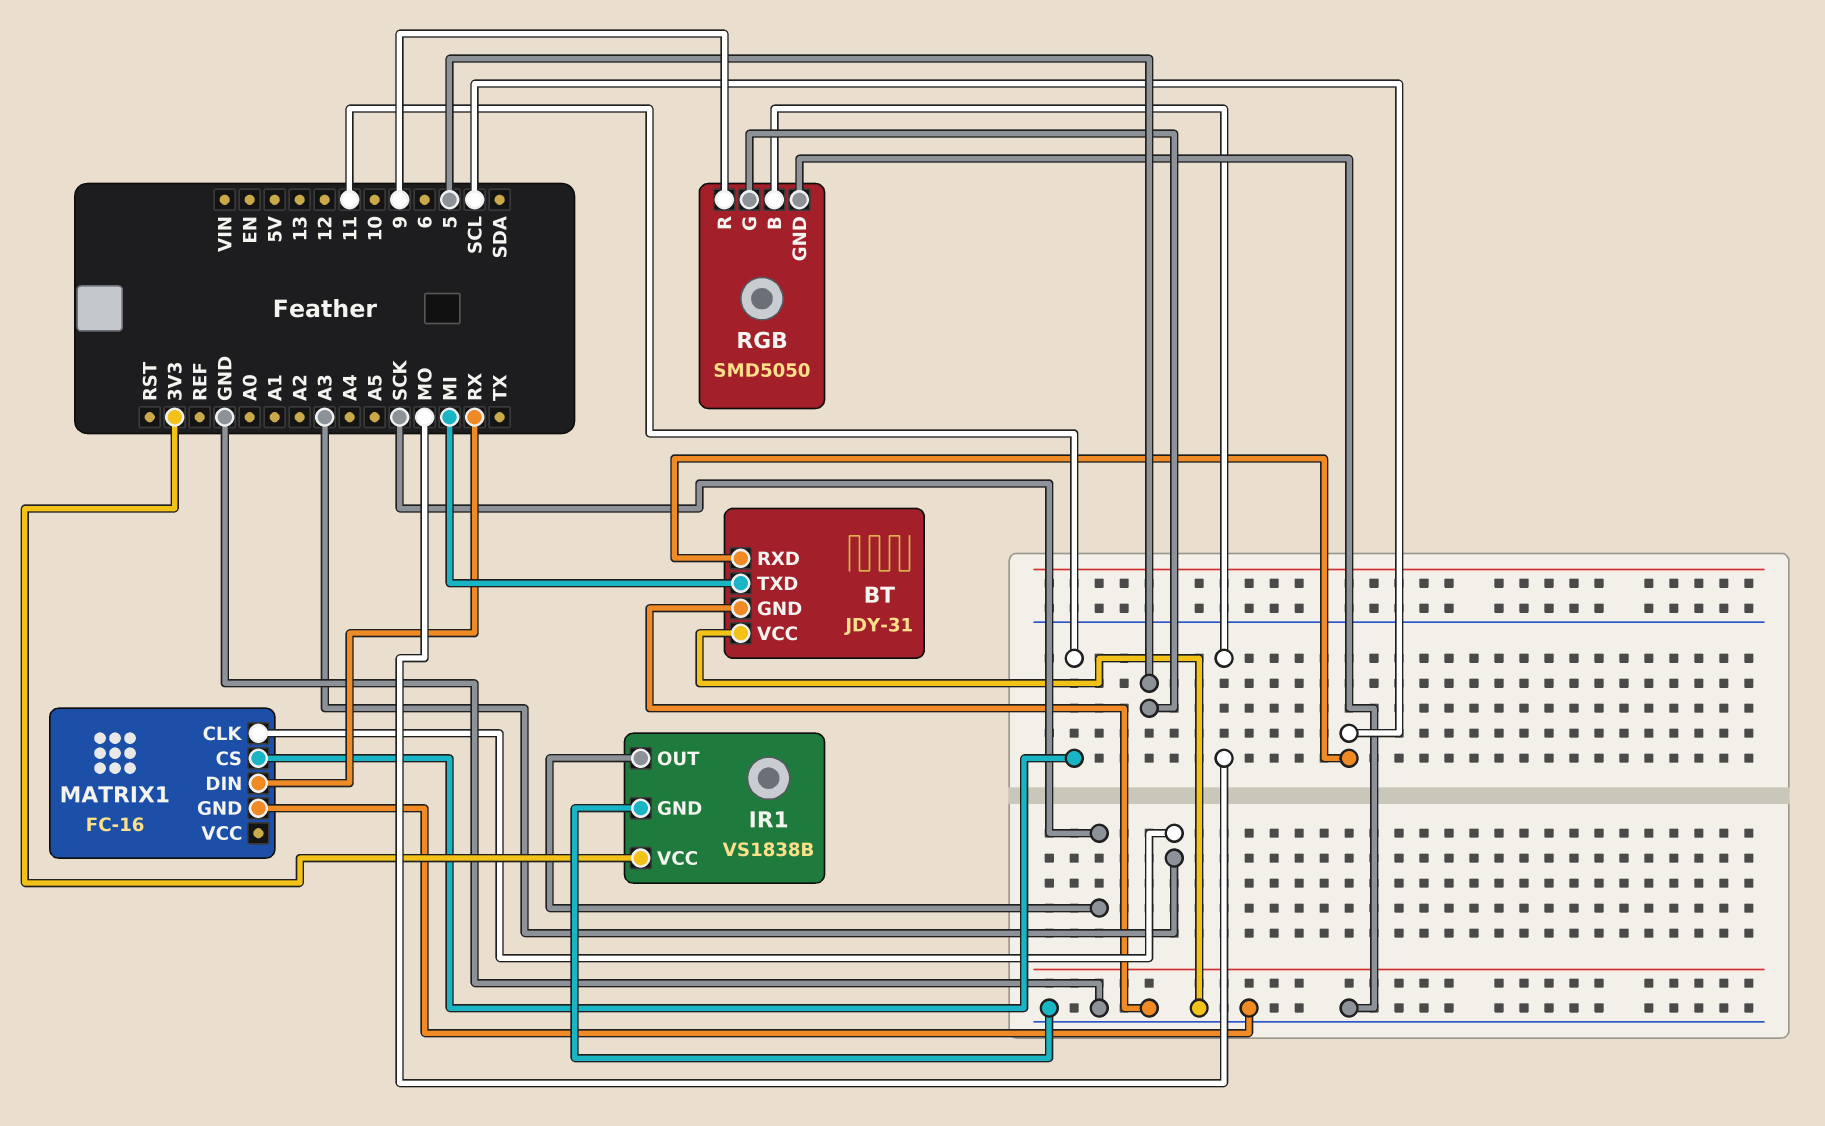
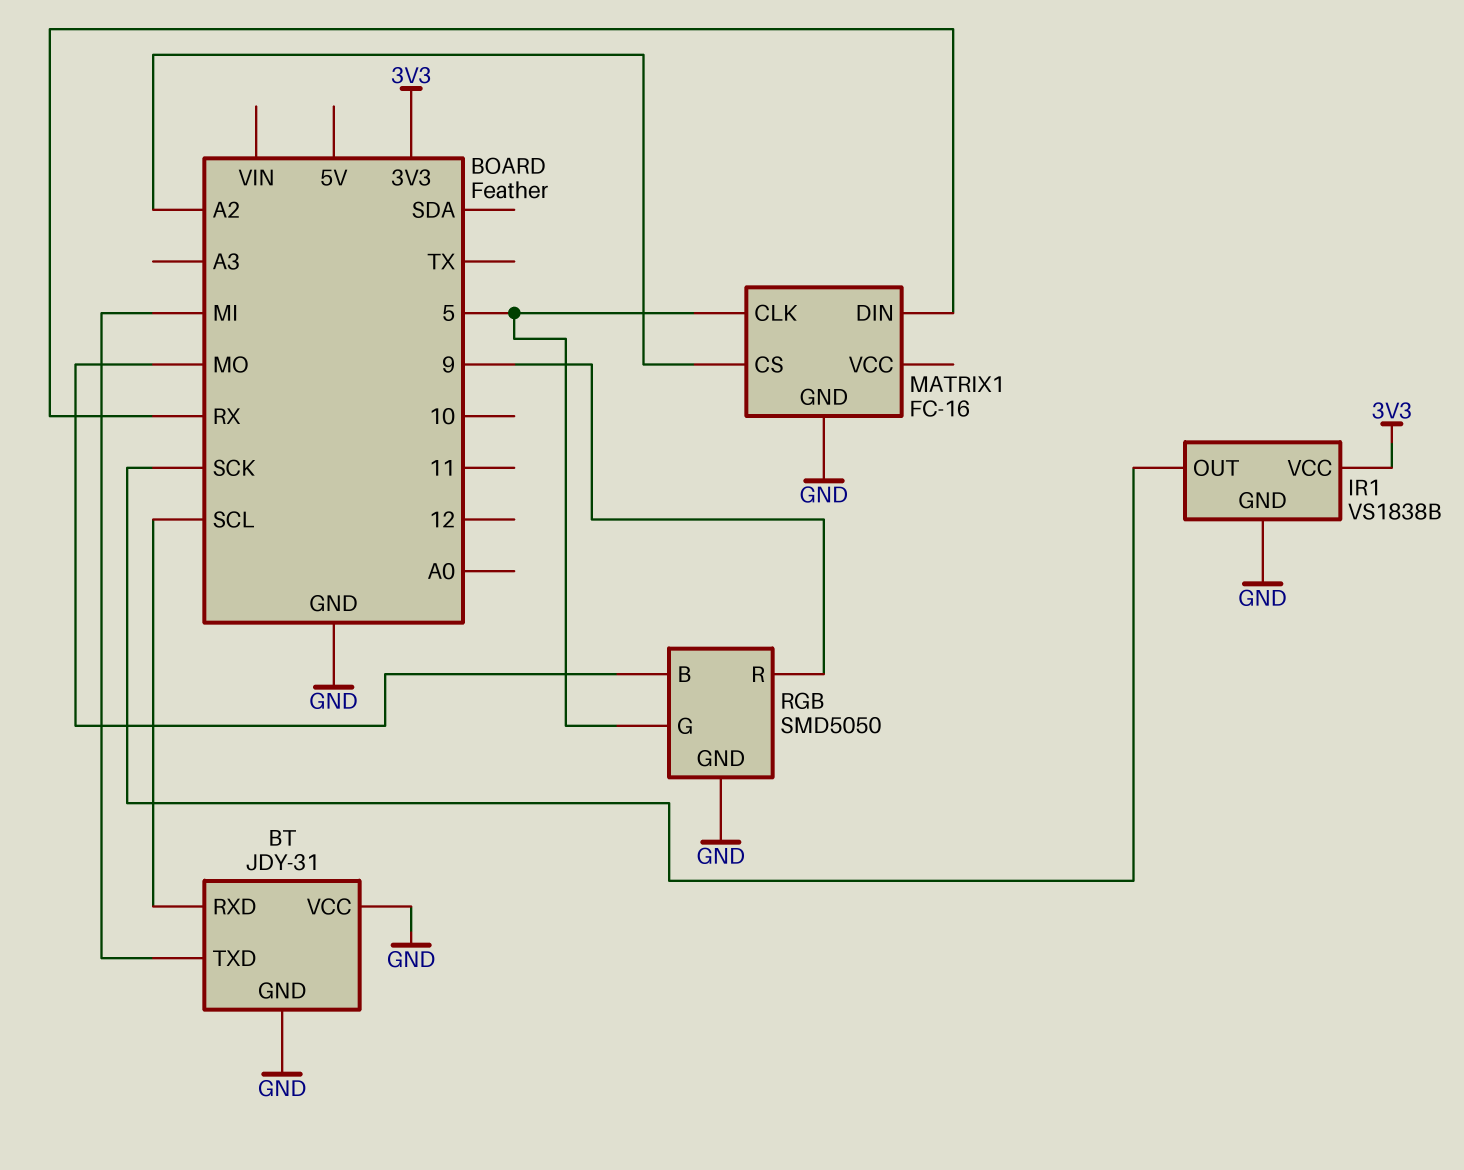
MATRIX1 pin CLK: A3 -> 5
MATRIX1 pin CS: 11 -> A2

